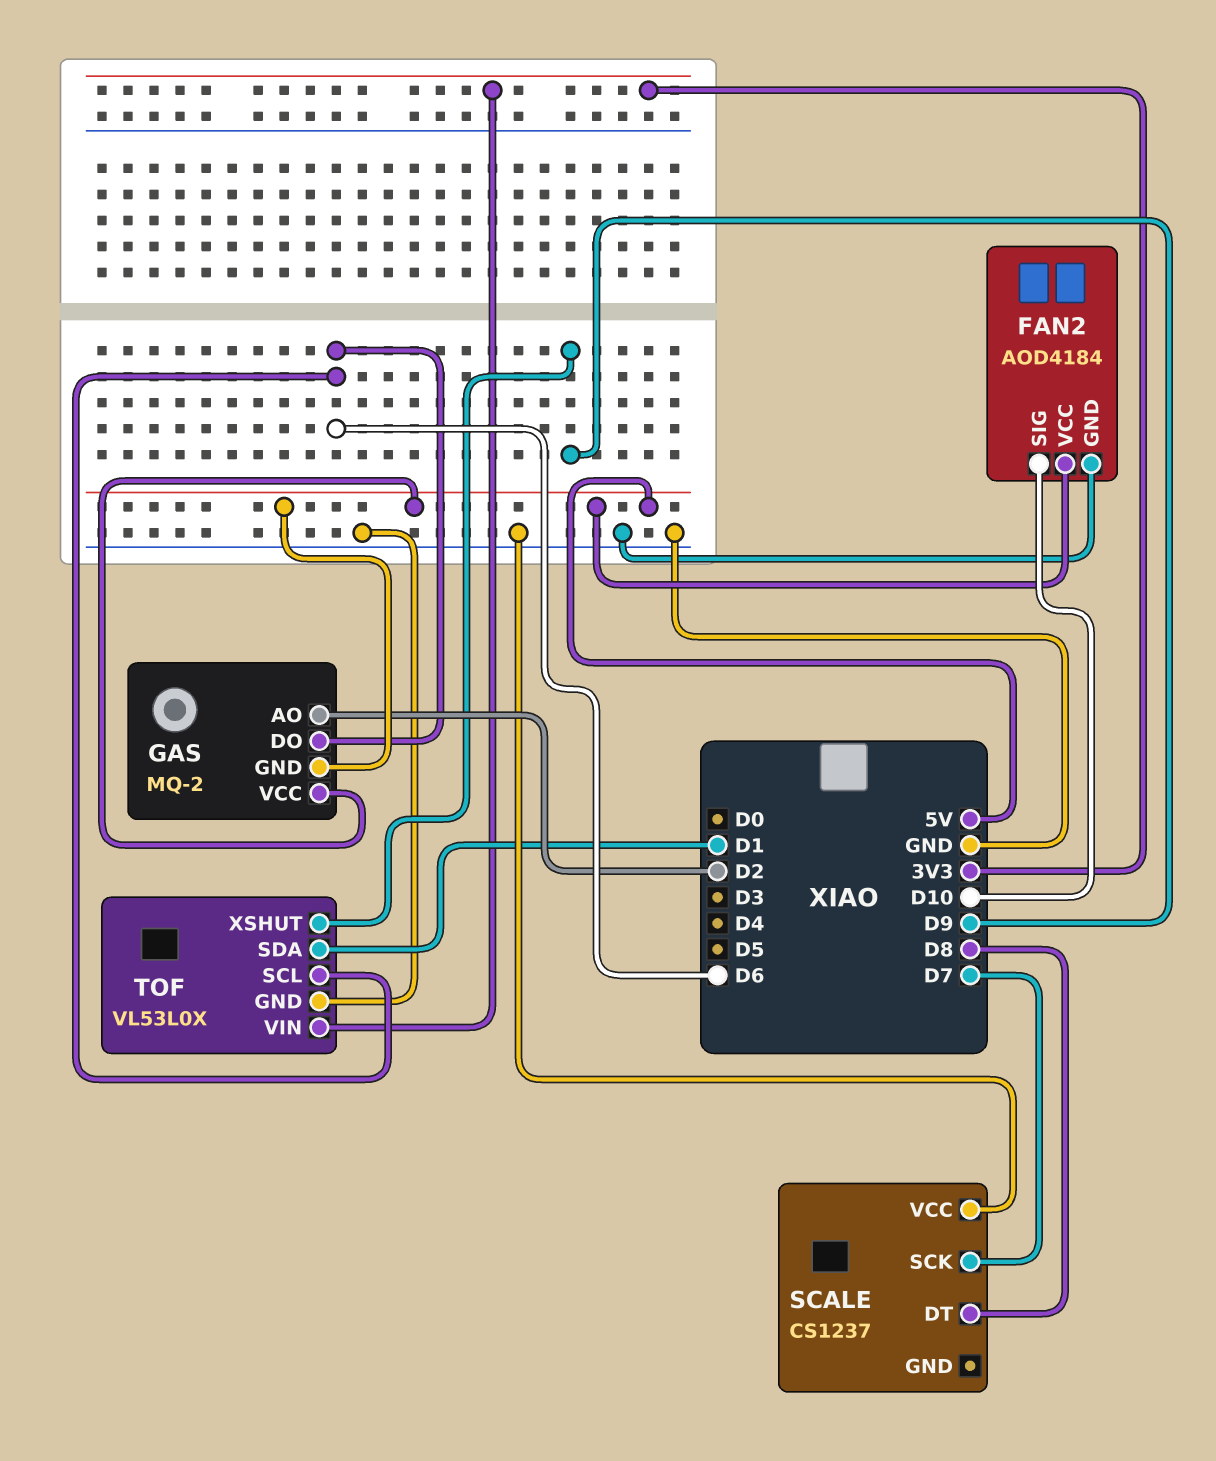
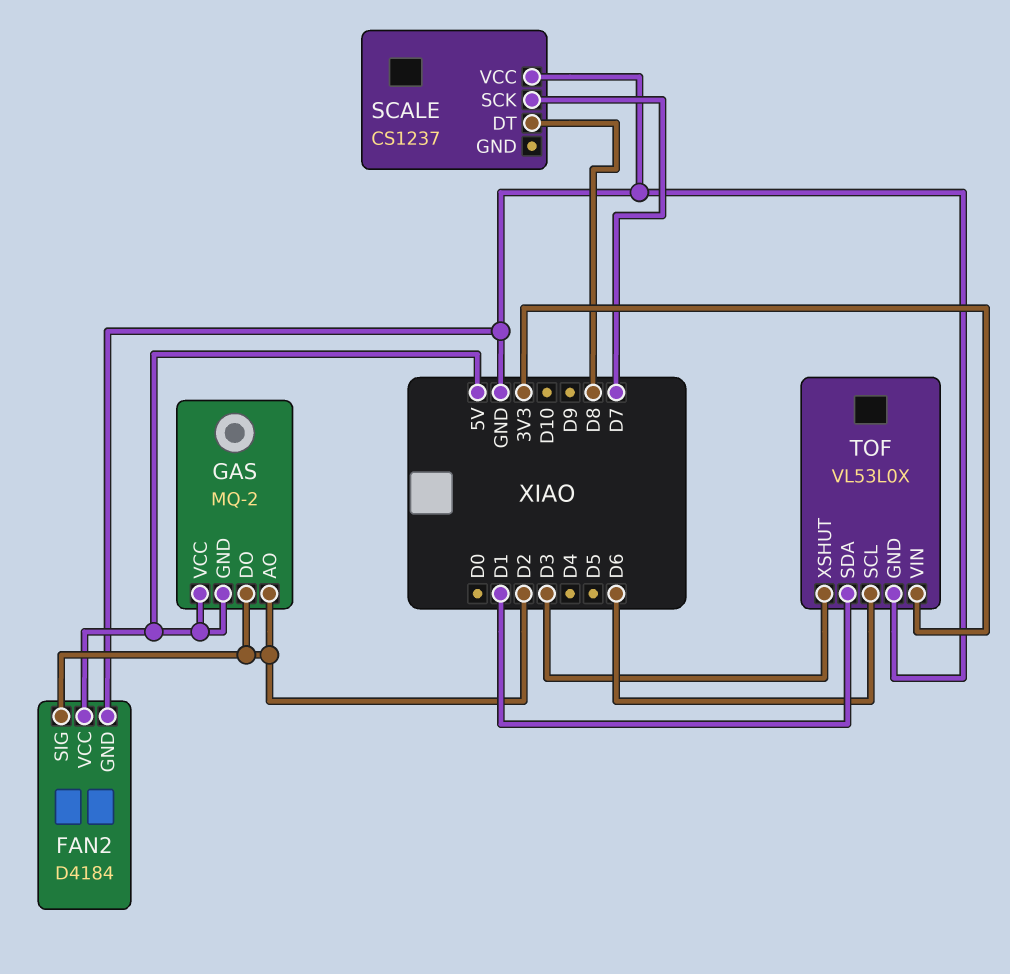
FAN2: AOD4184 -> D4184
FAN2 pin SIG: D10 -> D2
GAS pin DO: D6 -> D2
TOF pin XSHUT: D9 -> D3

